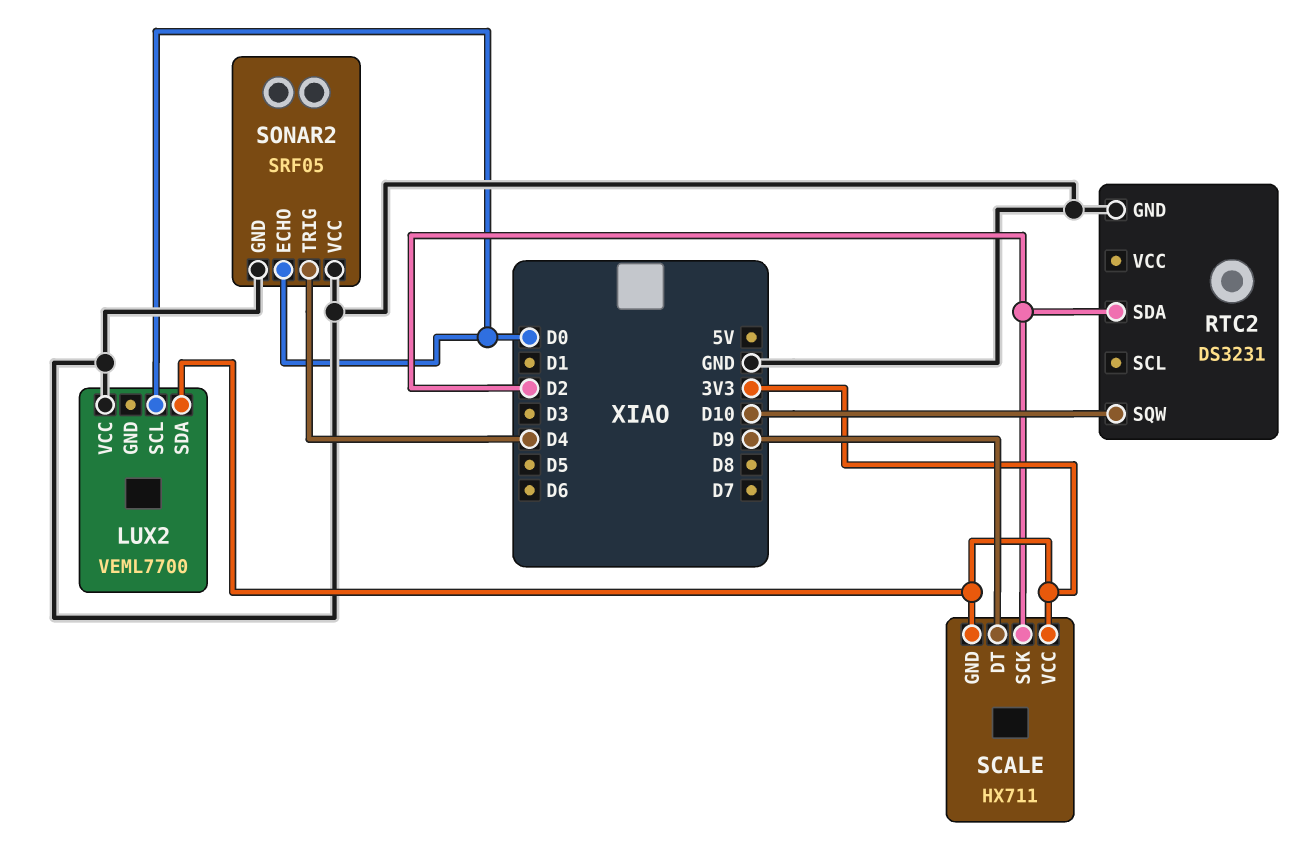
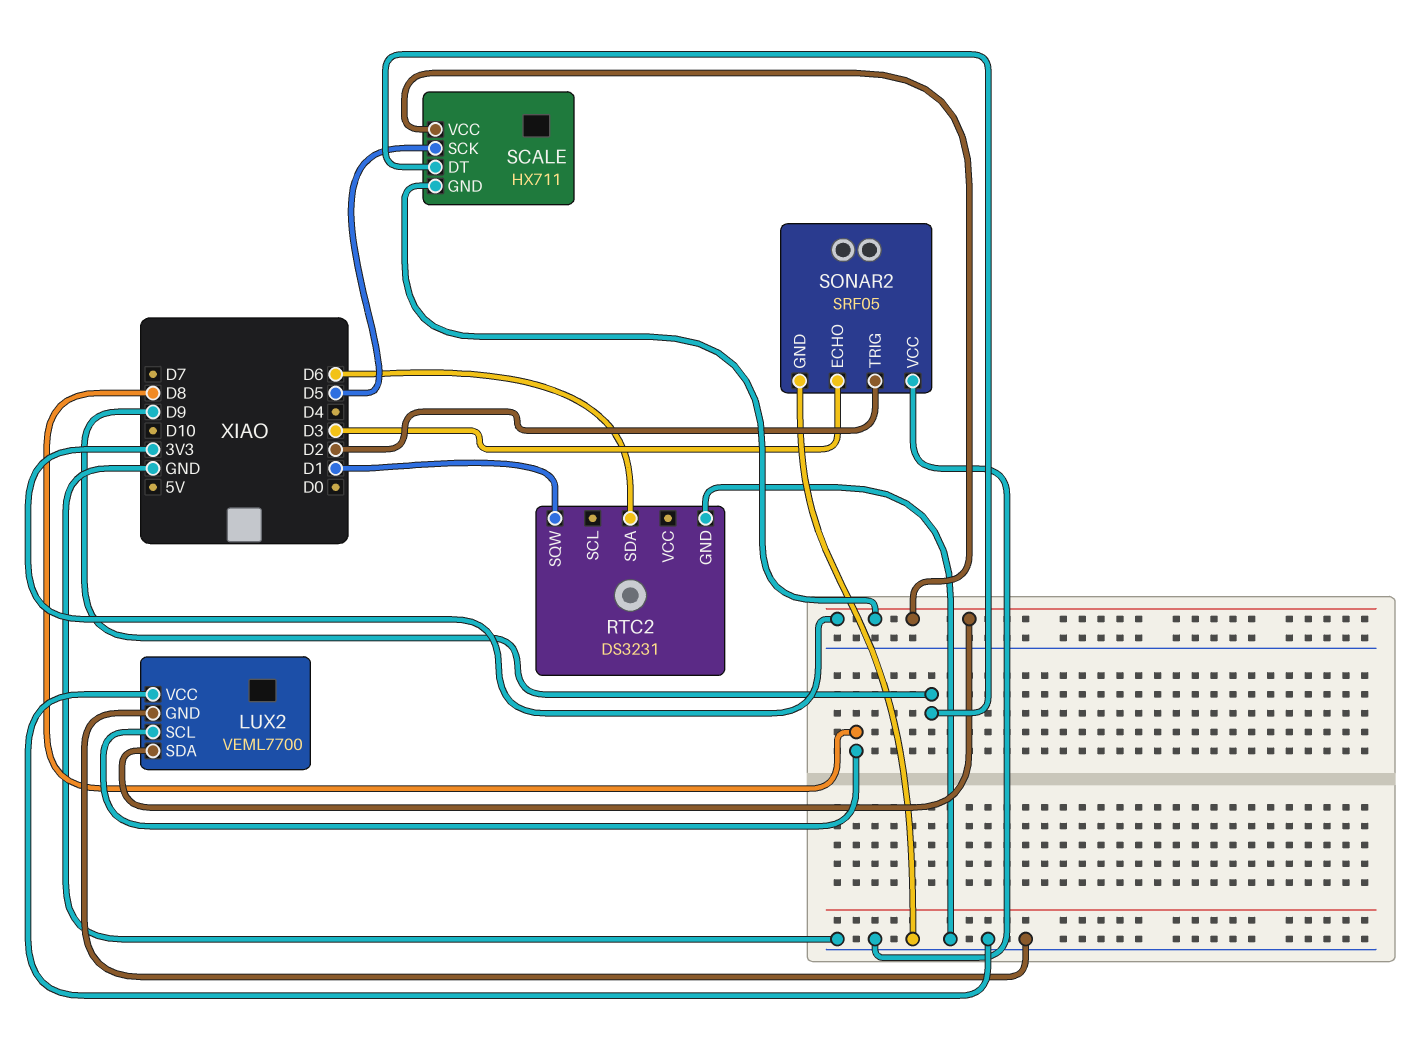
LUX2 pin GND: none -> GND
LUX2 pin SCL: D0 -> D8
RTC2 pin SDA: D2 -> D6
RTC2 pin SQW: D10 -> D1
SCALE pin SCK: D2 -> D5
SONAR2 pin ECHO: D0 -> D3
SONAR2 pin TRIG: D4 -> D2

